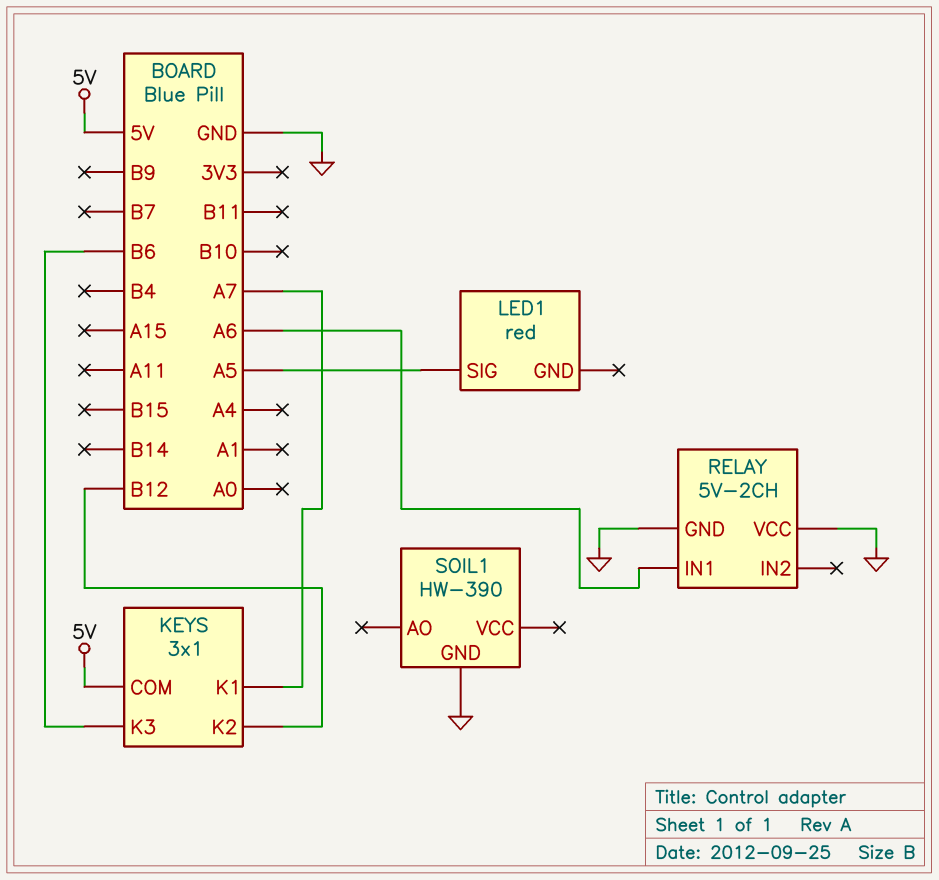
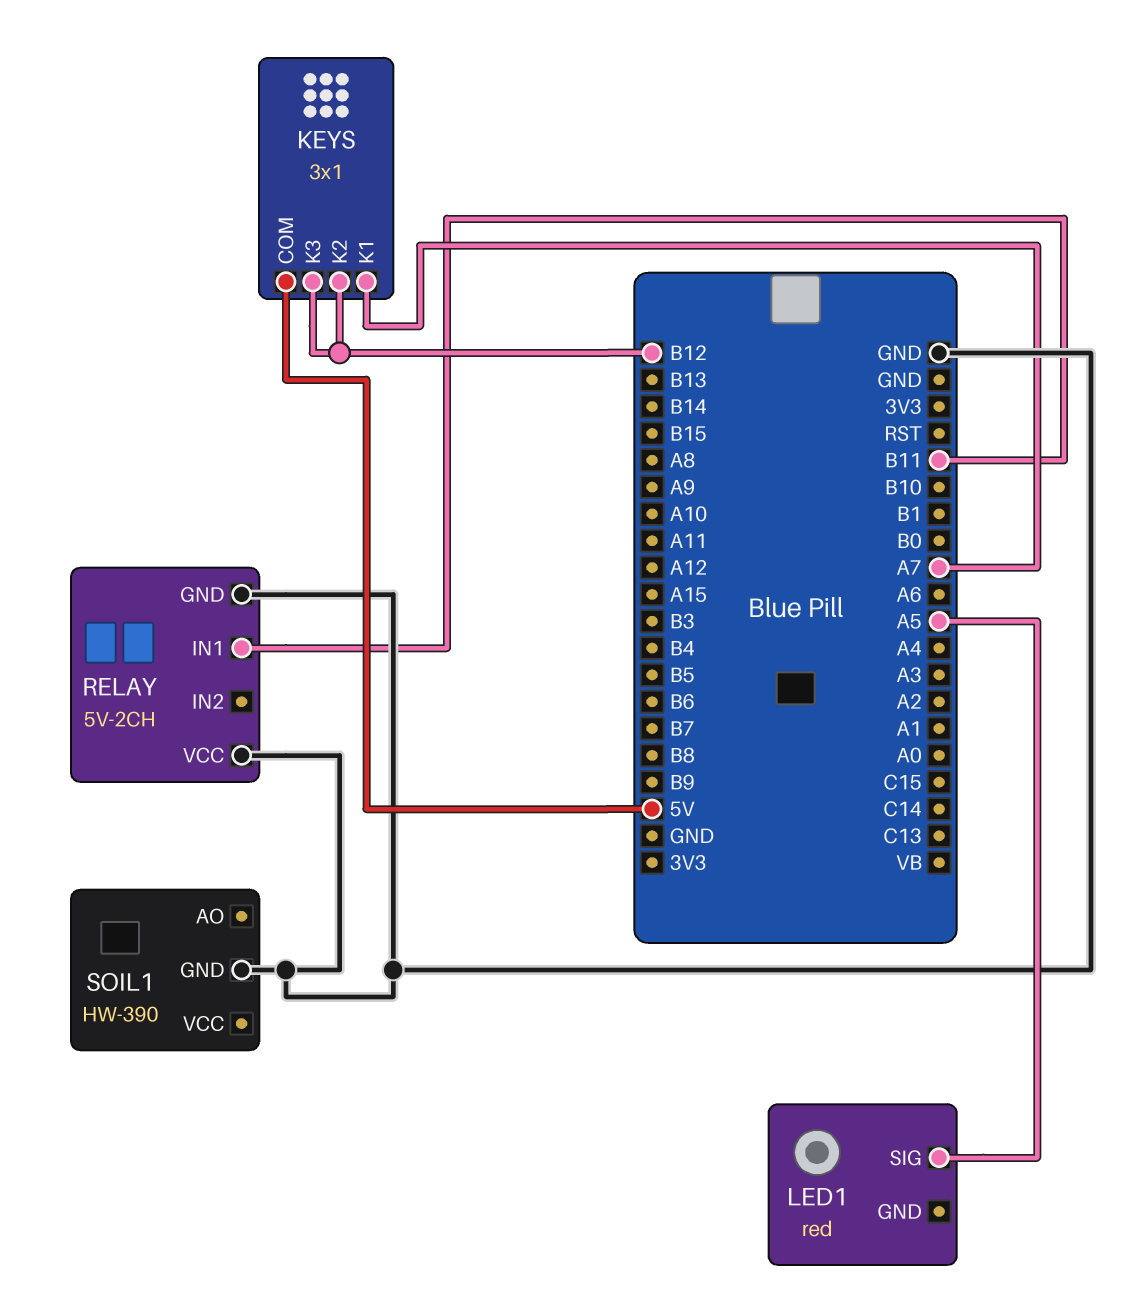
KEYS pin K3: B6 -> B12
RELAY pin IN1: A6 -> B11

